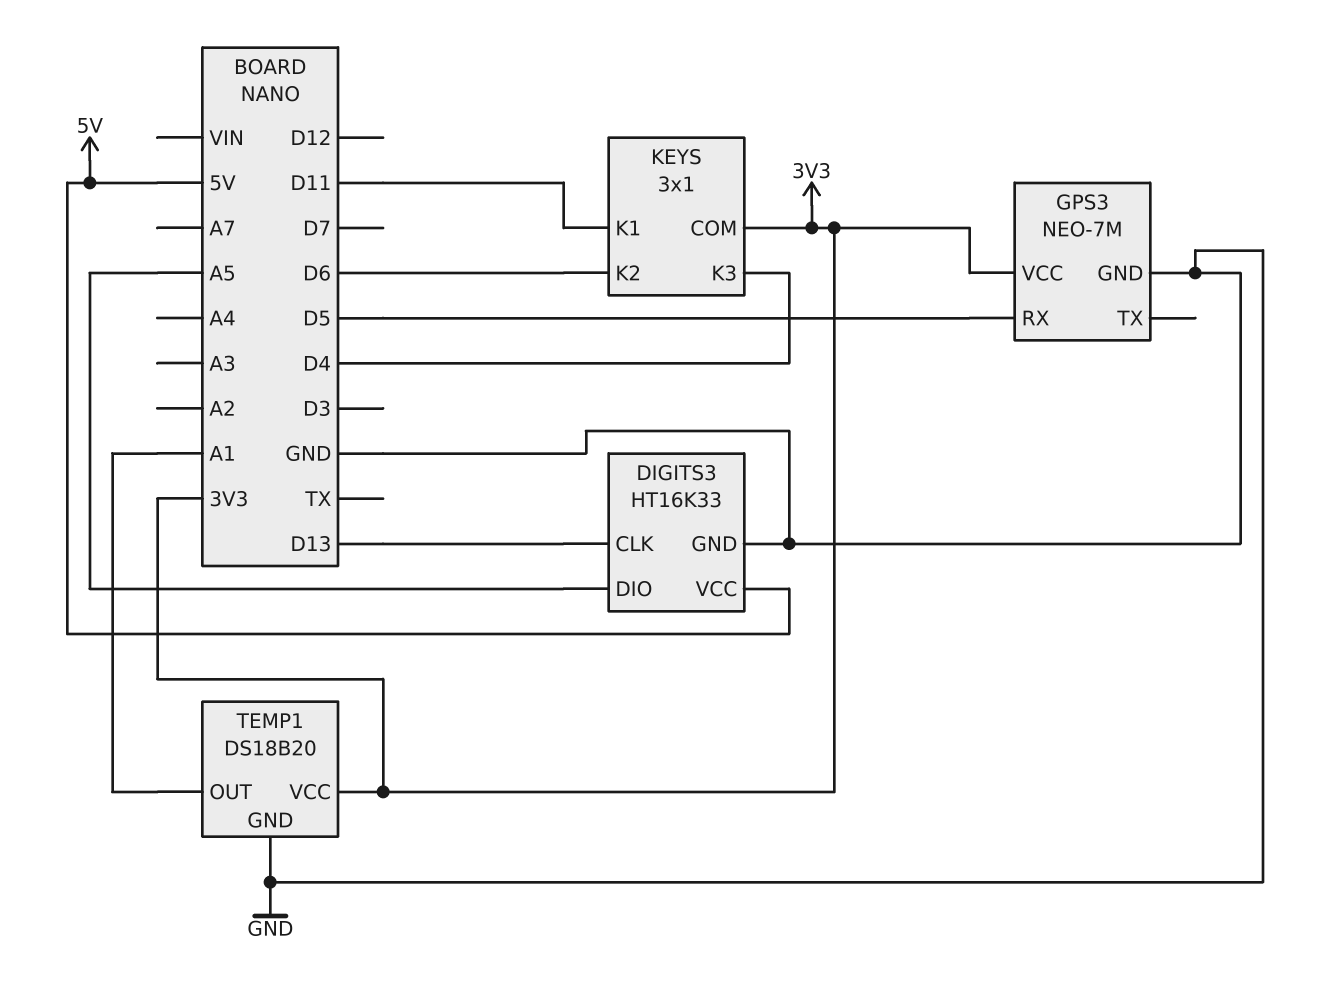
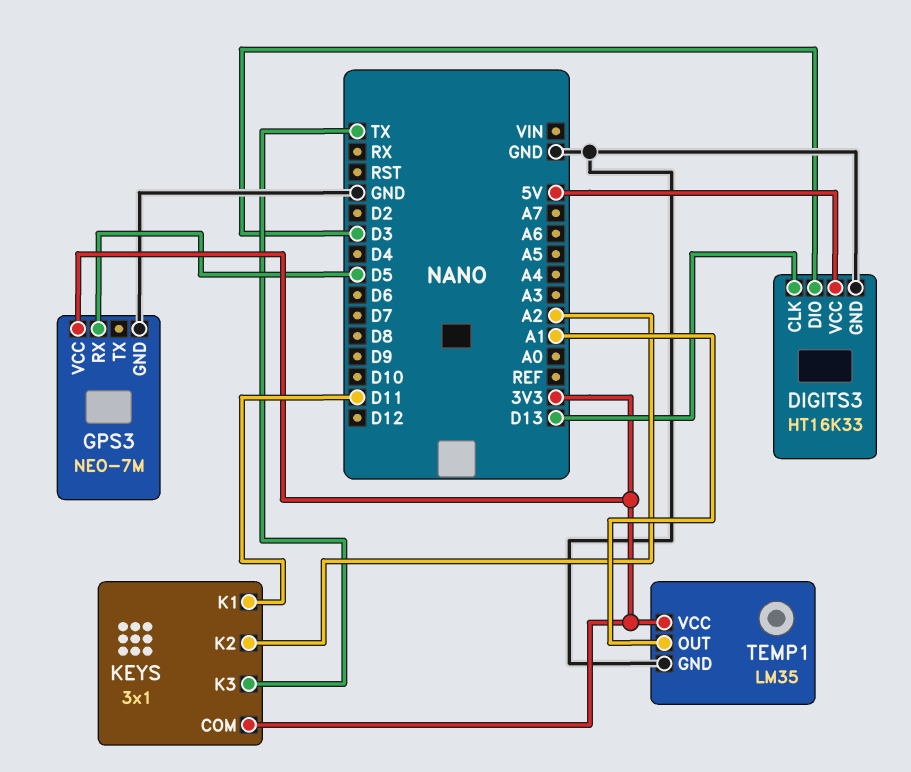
DIGITS3 pin DIO: A5 -> D3
KEYS pin K2: D6 -> A2
KEYS pin K3: D4 -> TX
TEMP1: DS18B20 -> LM35

